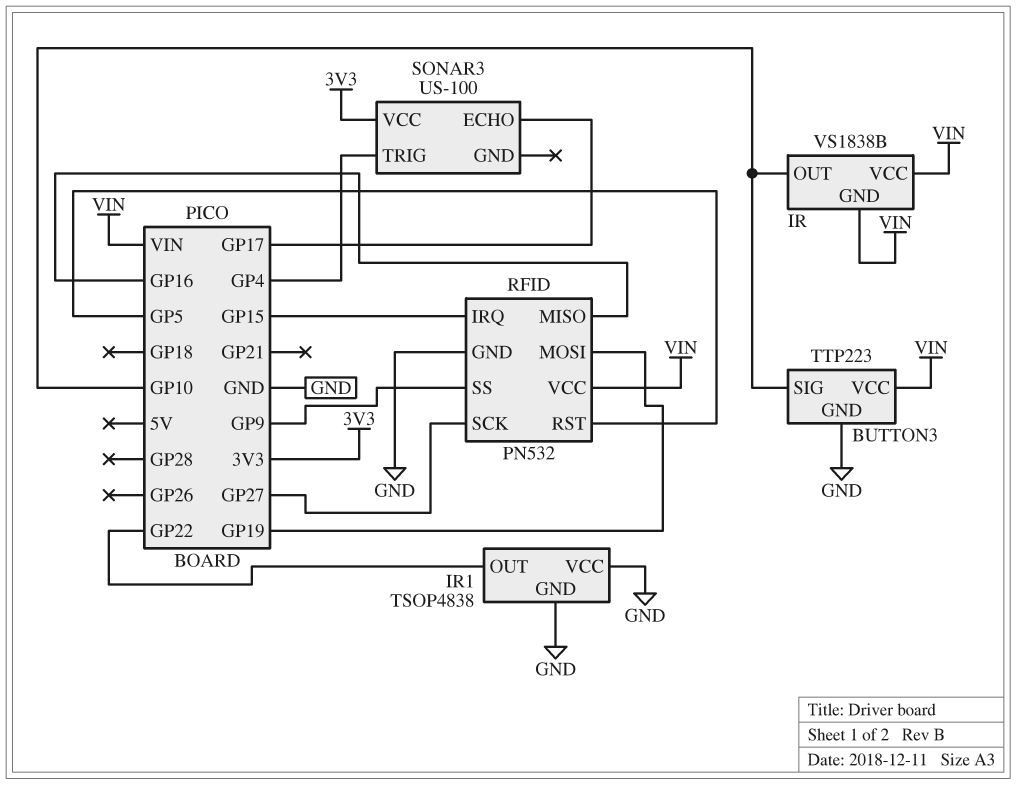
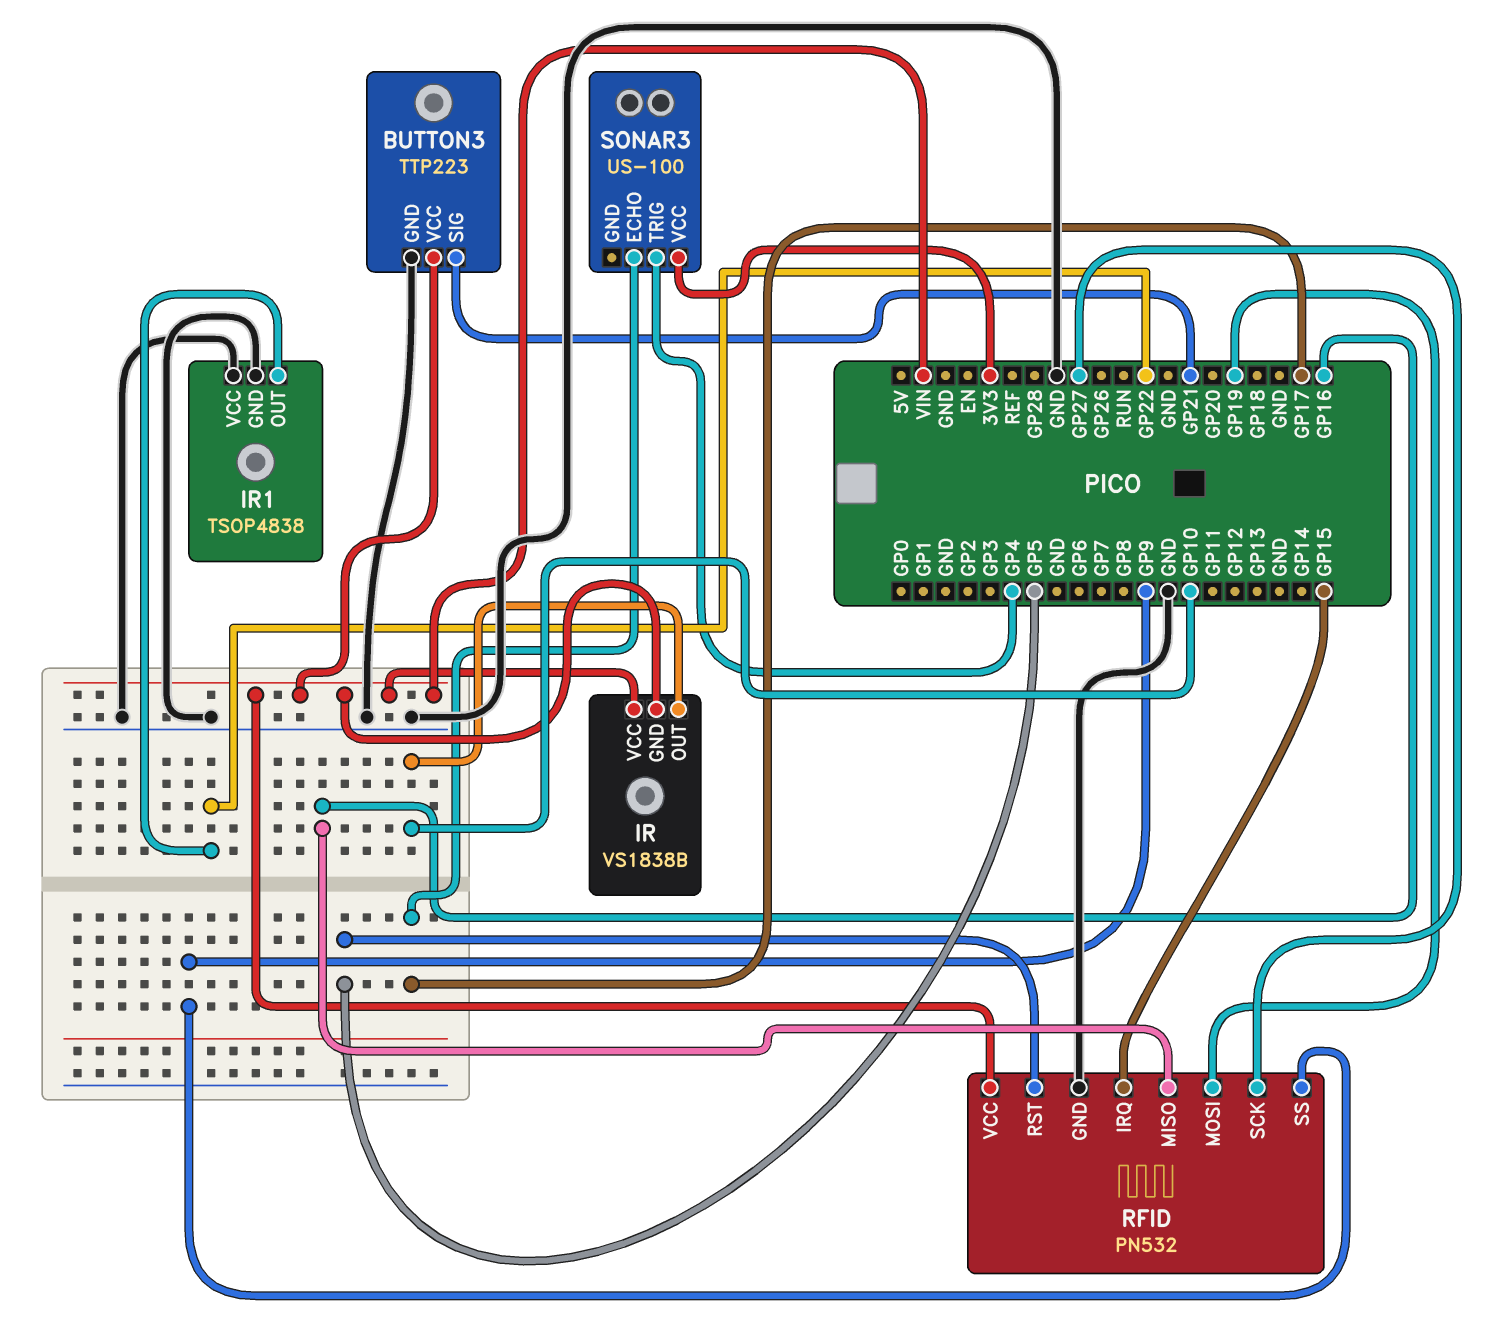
BUTTON3 pin SIG: GP10 -> GP21

